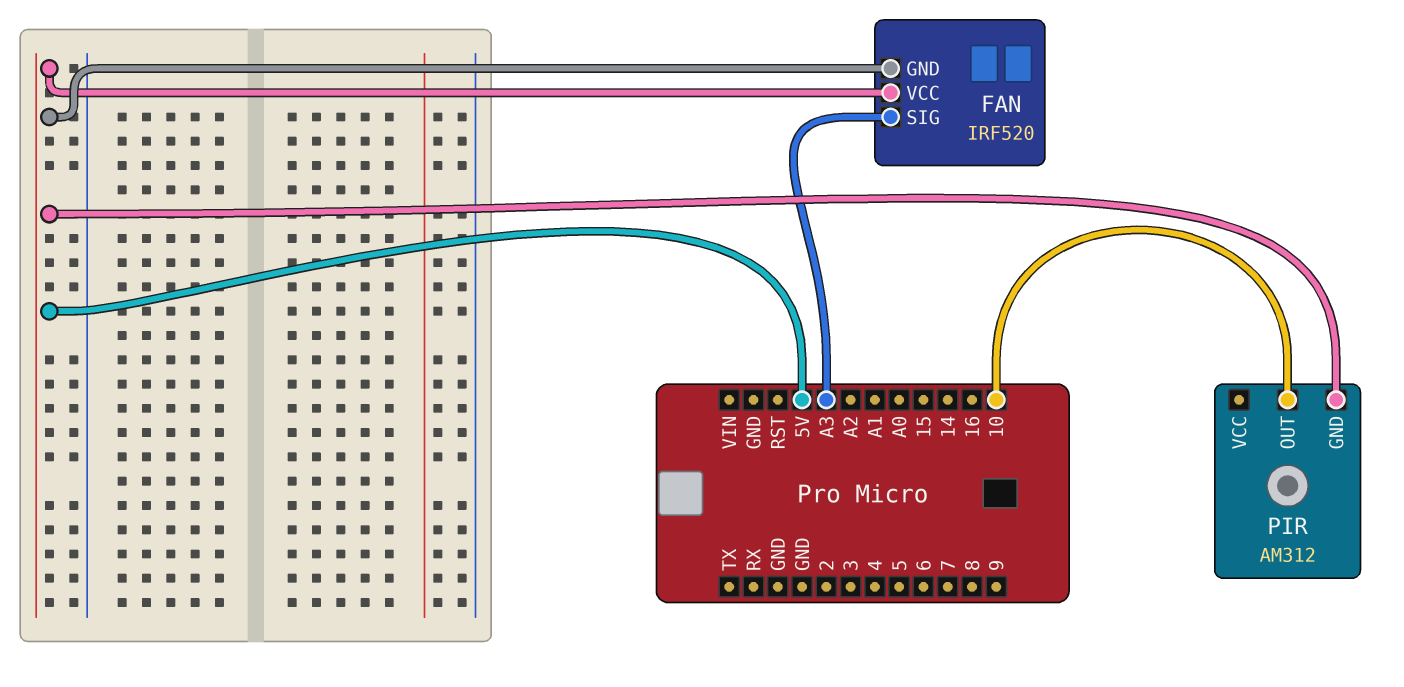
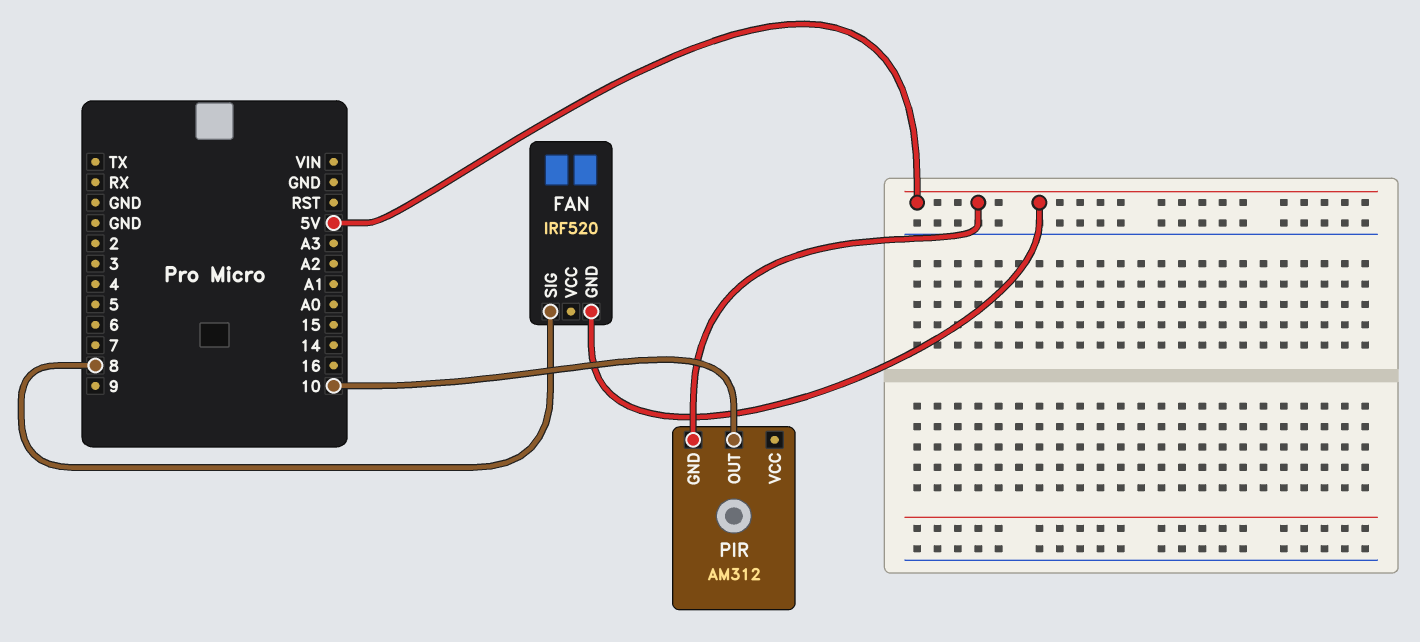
FAN pin SIG: A3 -> 8
FAN pin VCC: 5V -> none

